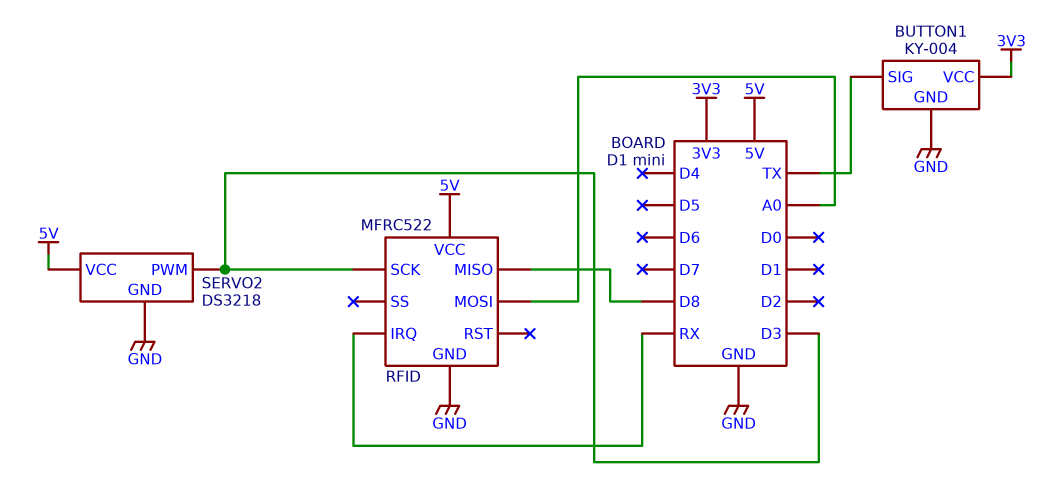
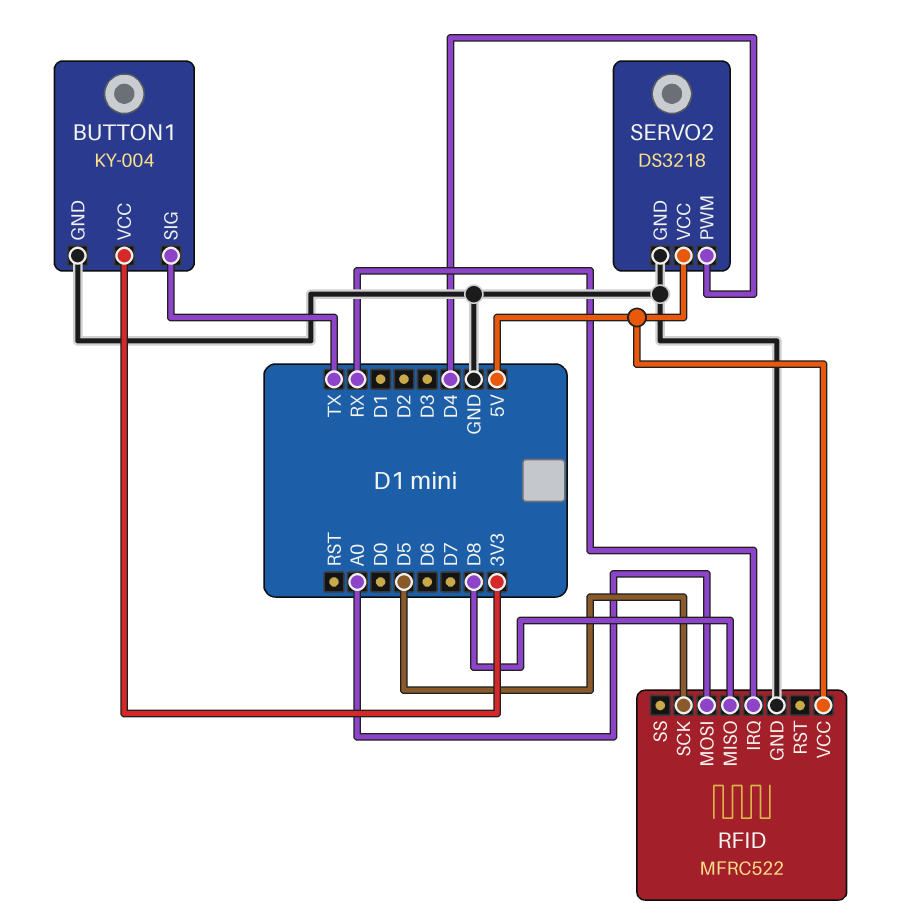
RFID pin SCK: D3 -> D5
SERVO2 pin PWM: D3 -> D4

